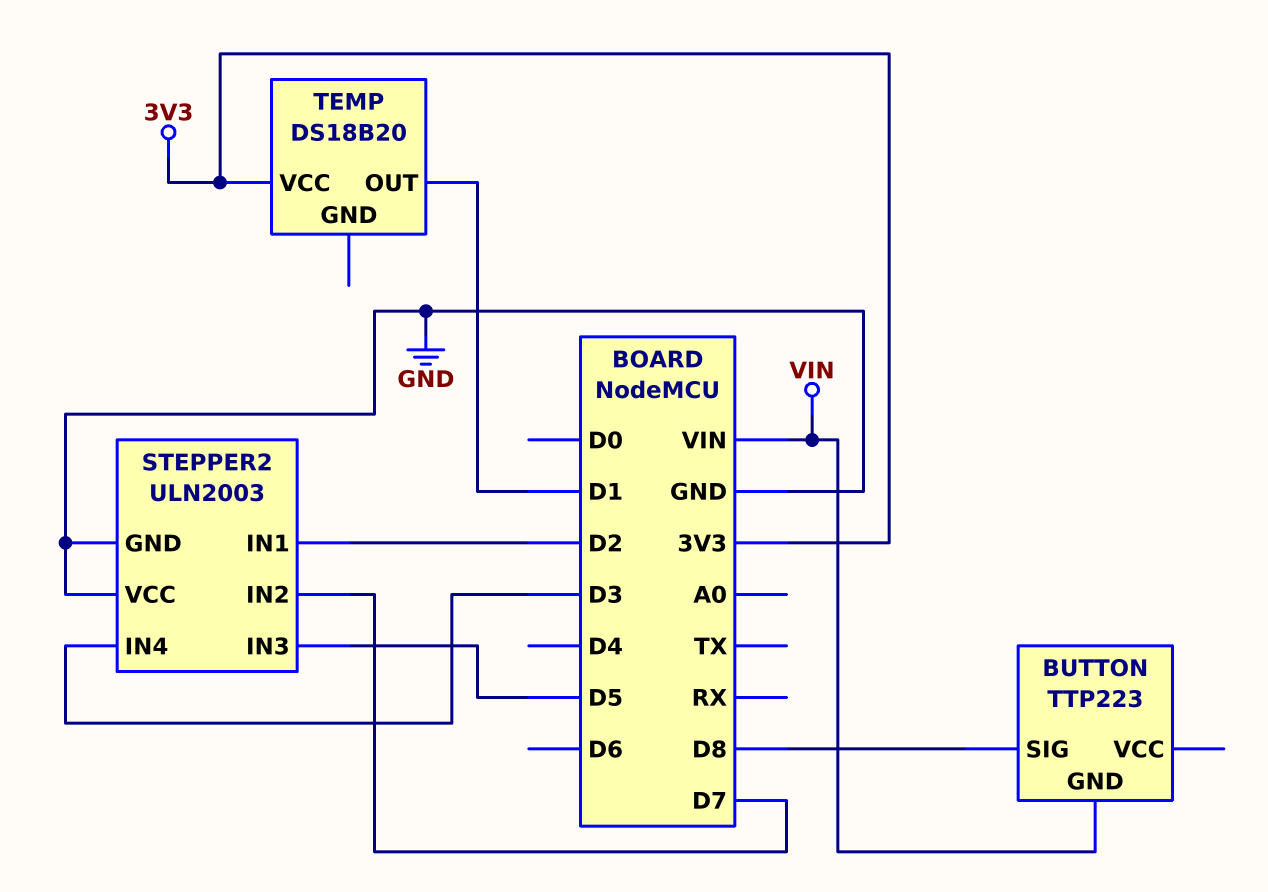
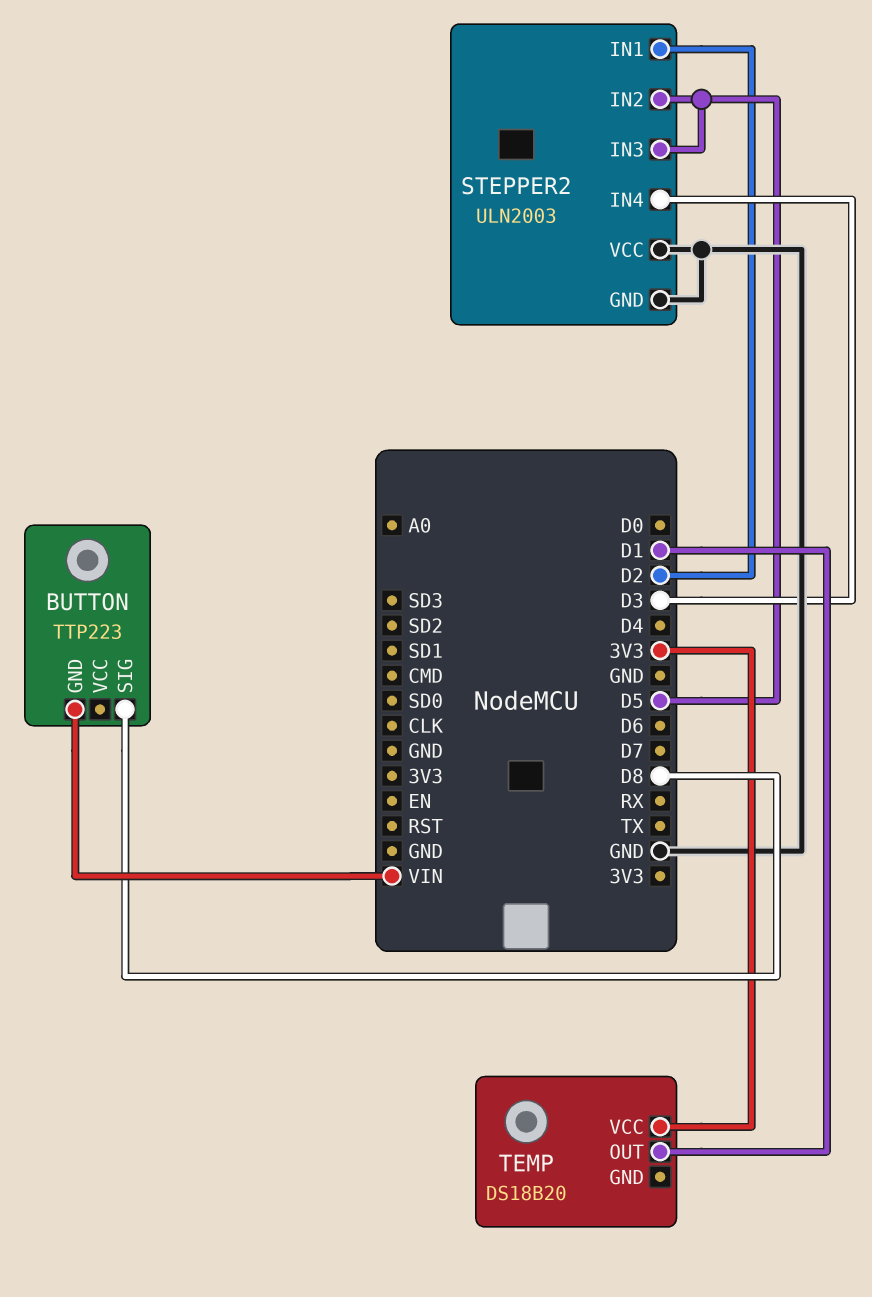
STEPPER2 pin IN2: D7 -> D5

